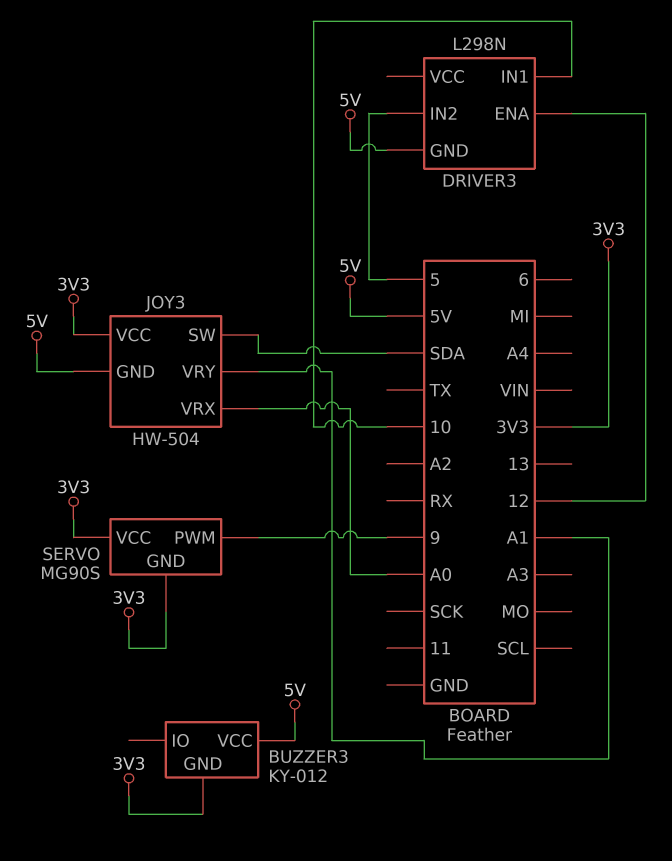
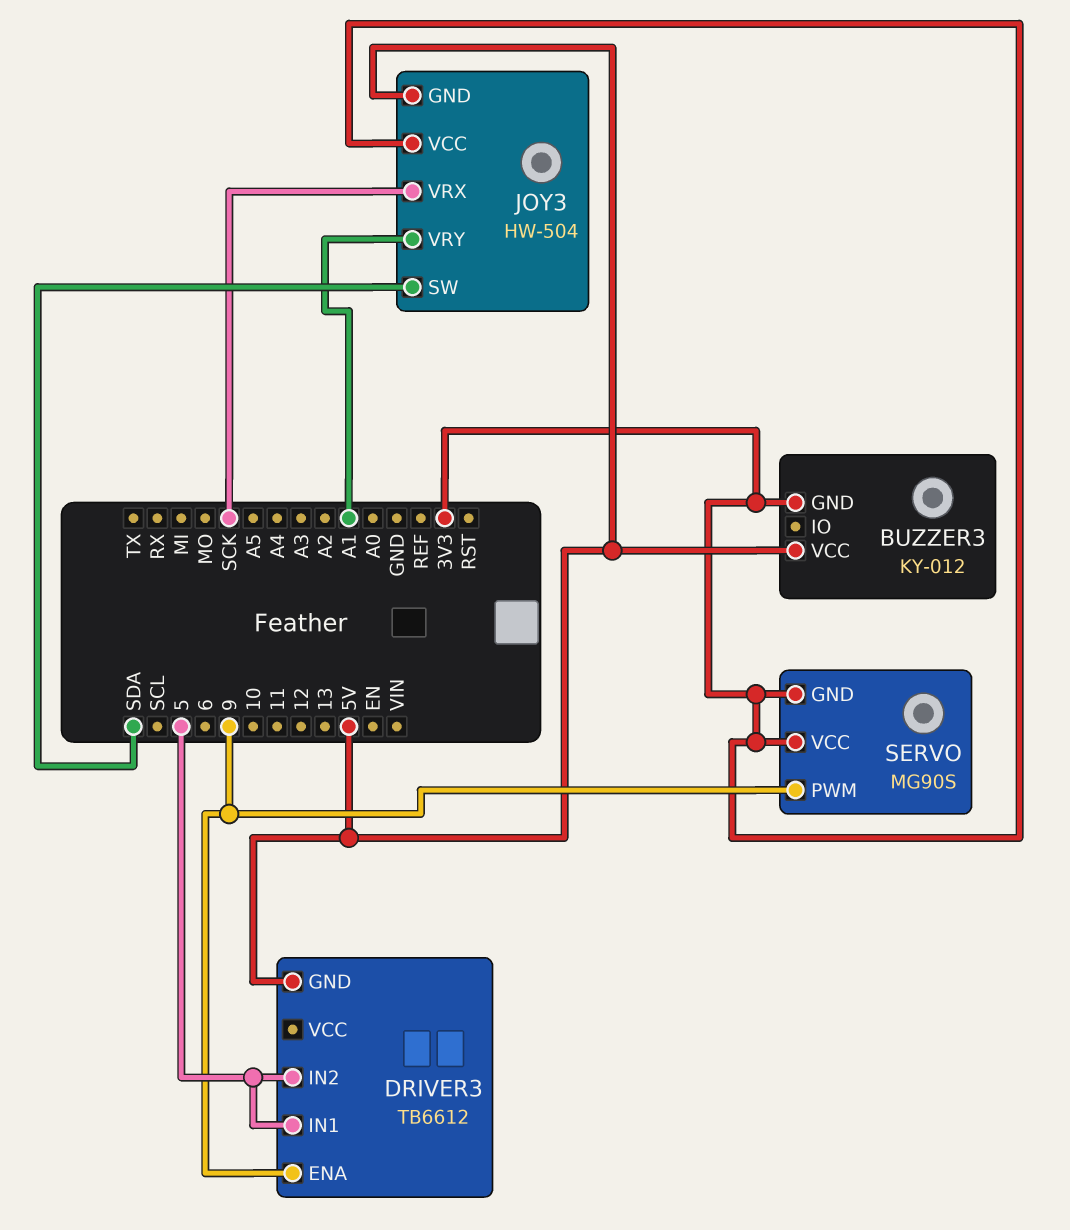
DRIVER3: L298N -> TB6612
DRIVER3 pin ENA: 12 -> 9
DRIVER3 pin IN1: 10 -> 5
JOY3 pin VRX: A0 -> SCK

